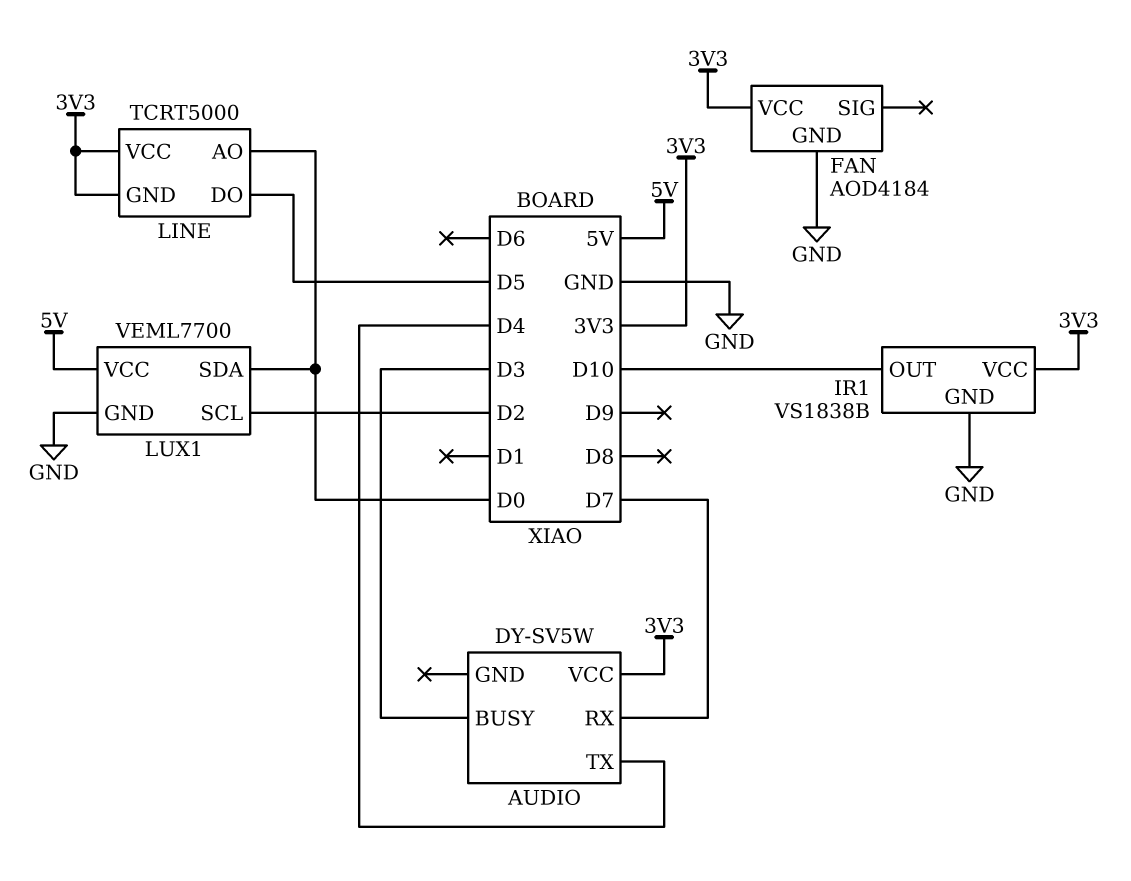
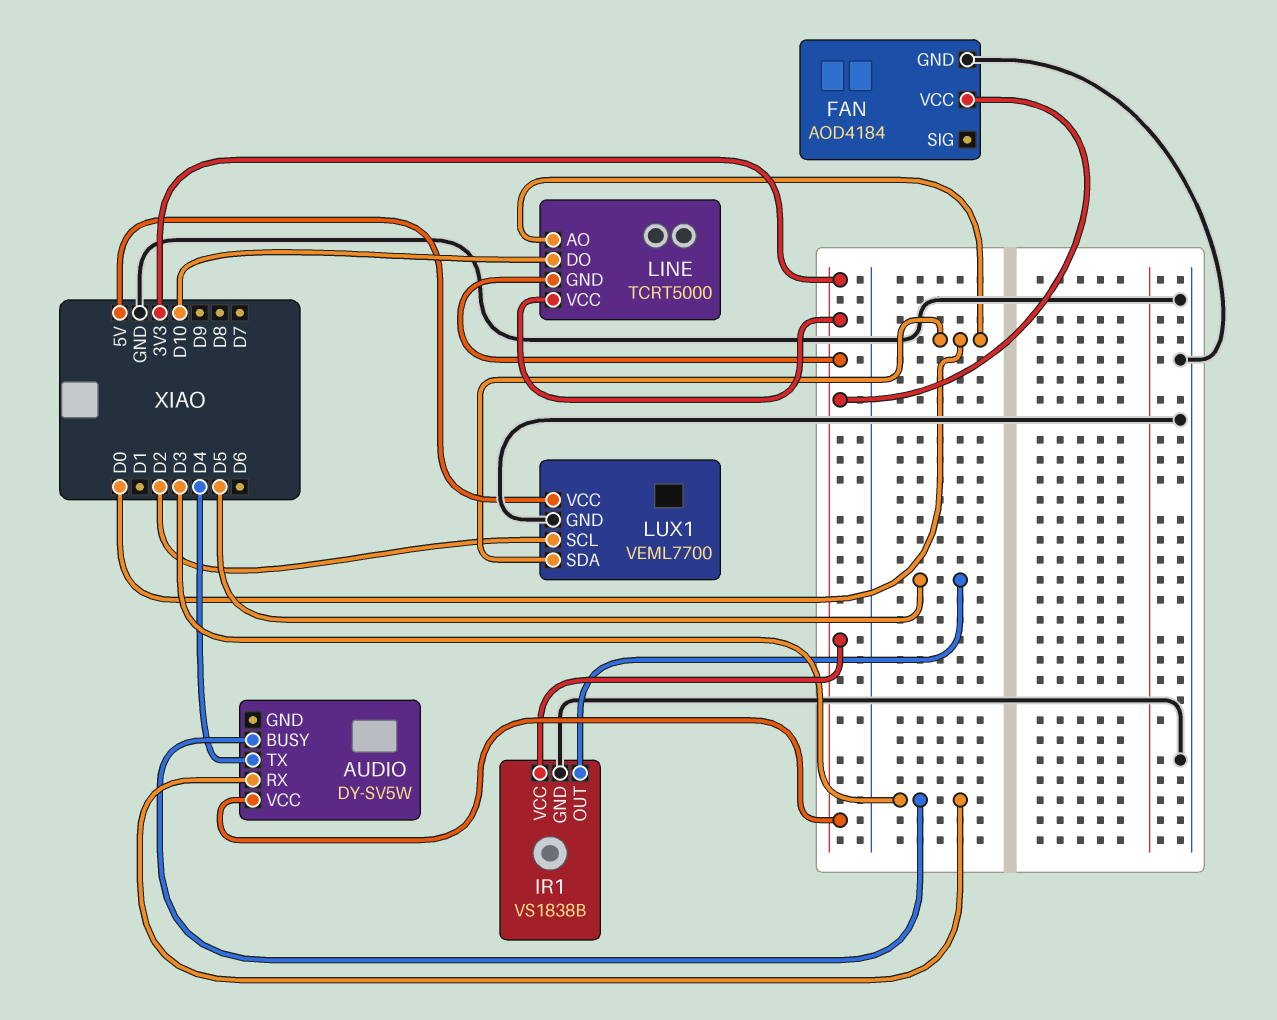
AUDIO pin RX: D7 -> D3
IR1 pin OUT: D10 -> D5
LINE pin DO: D5 -> D10

